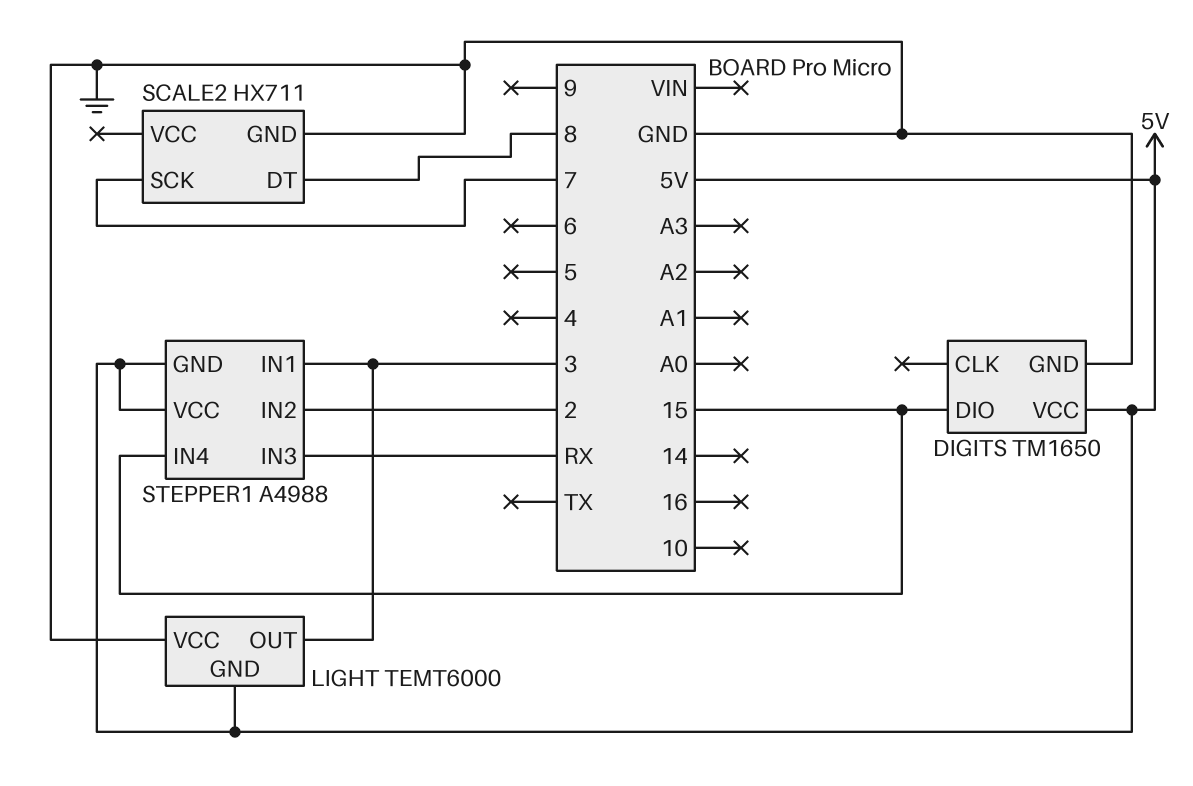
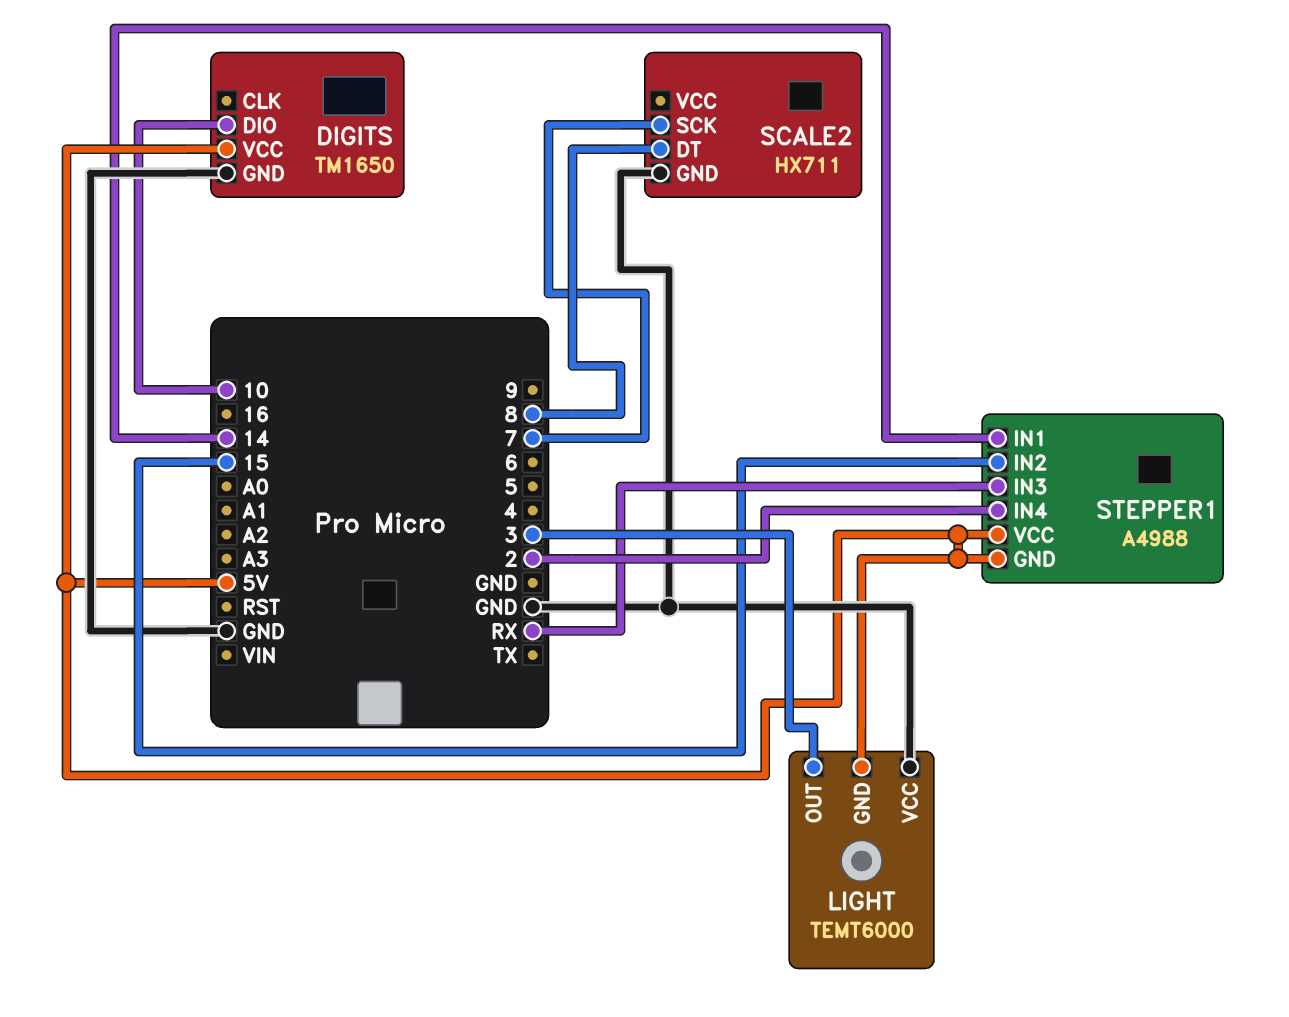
DIGITS pin DIO: 15 -> 10
STEPPER1 pin IN1: 3 -> 14
STEPPER1 pin IN2: 2 -> 15
STEPPER1 pin IN4: 15 -> 2

